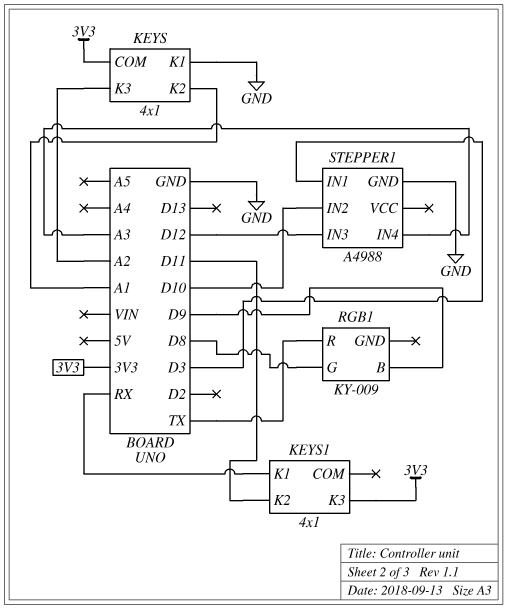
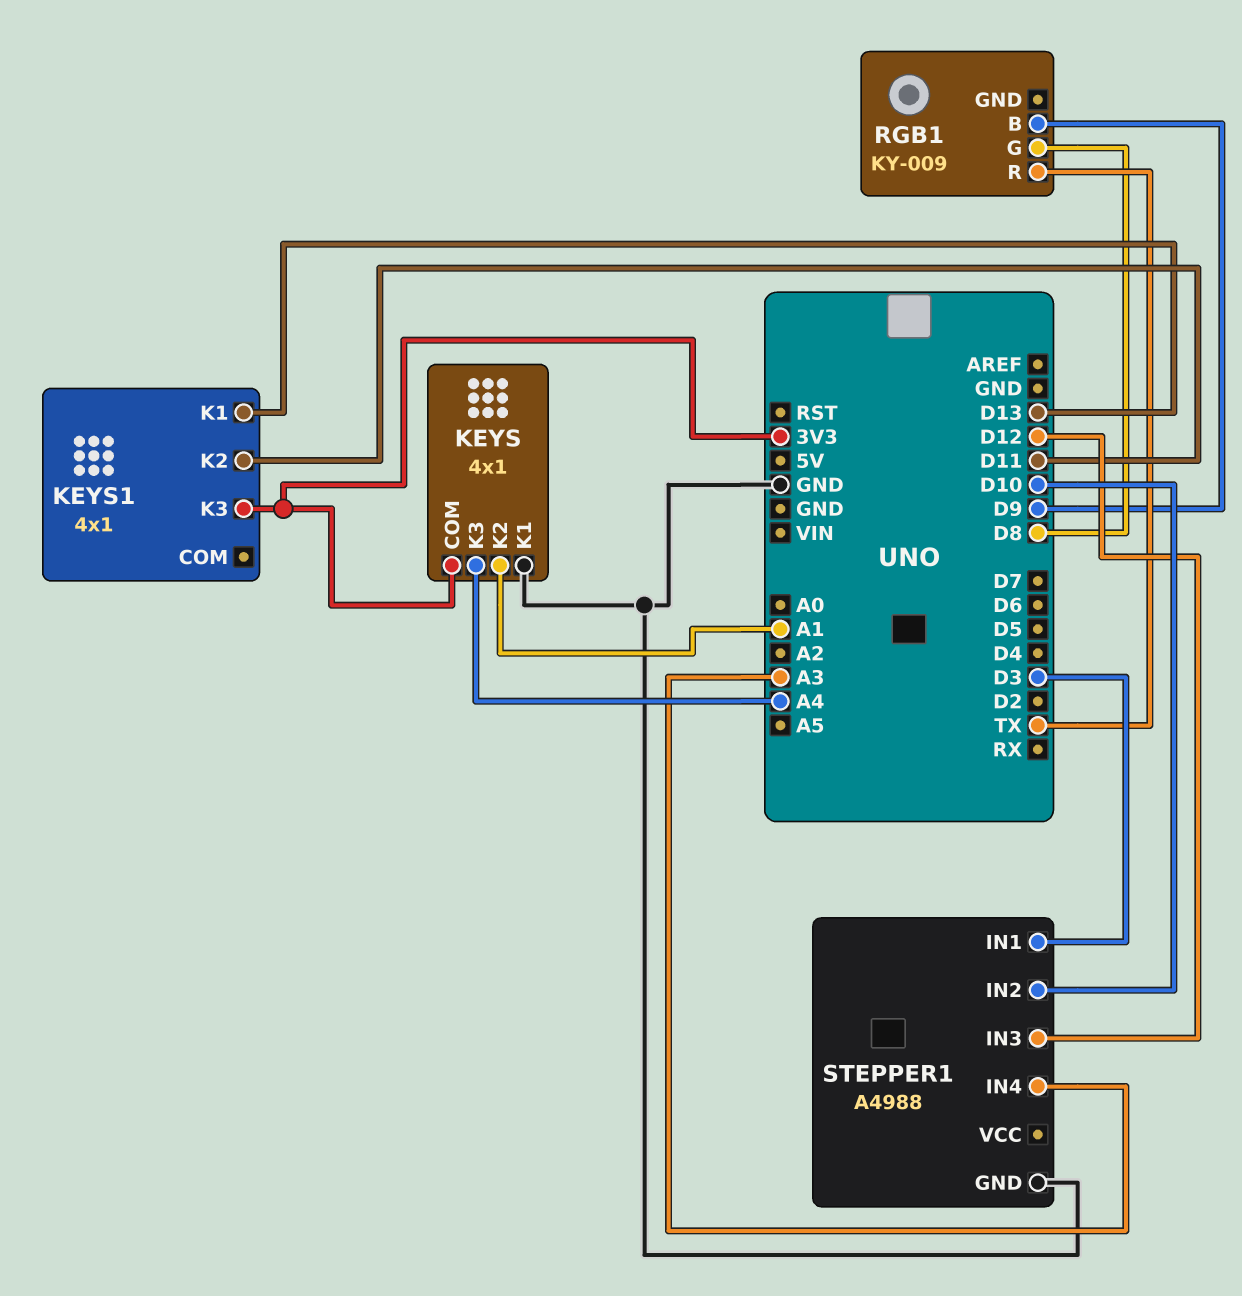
KEYS pin K3: A2 -> A4
KEYS1 pin K1: RX -> D13

